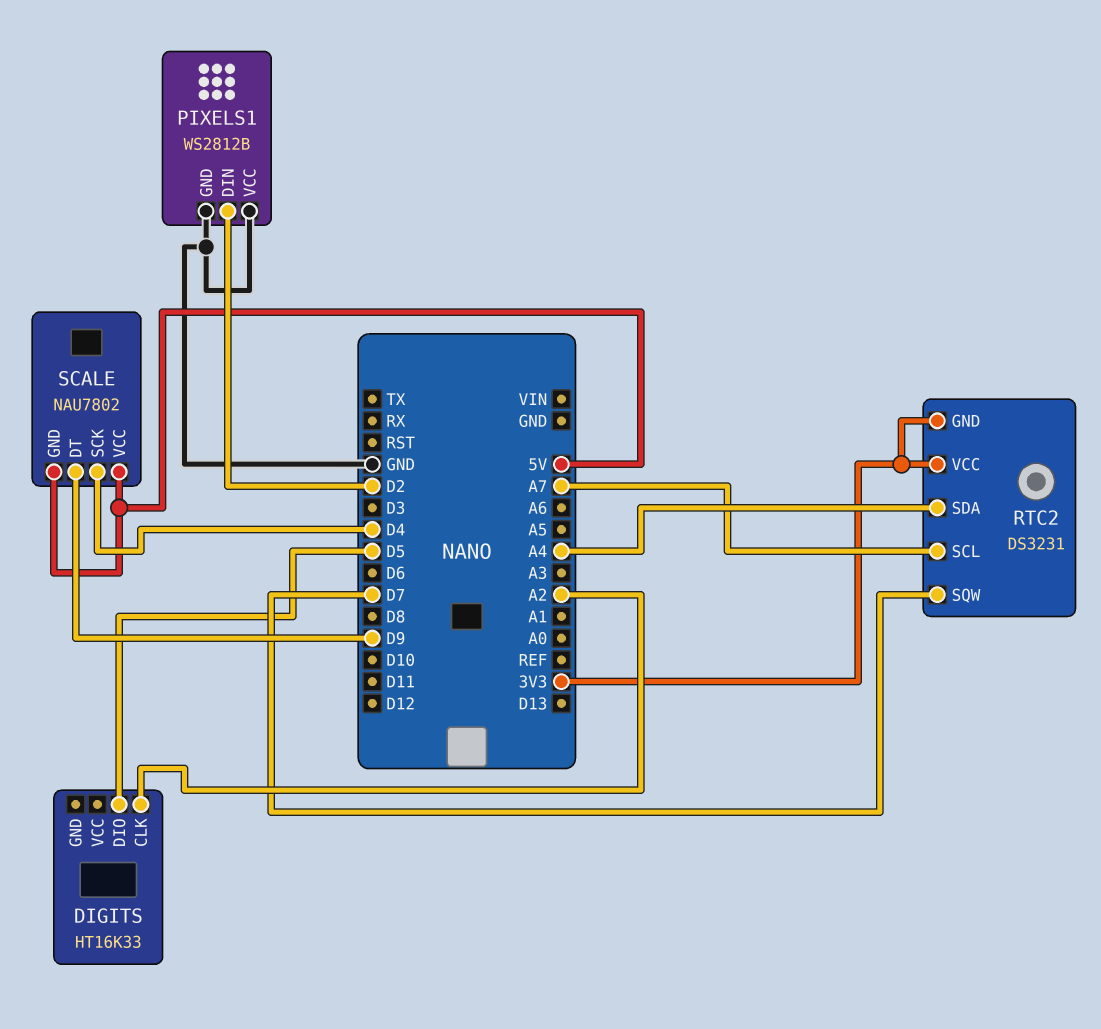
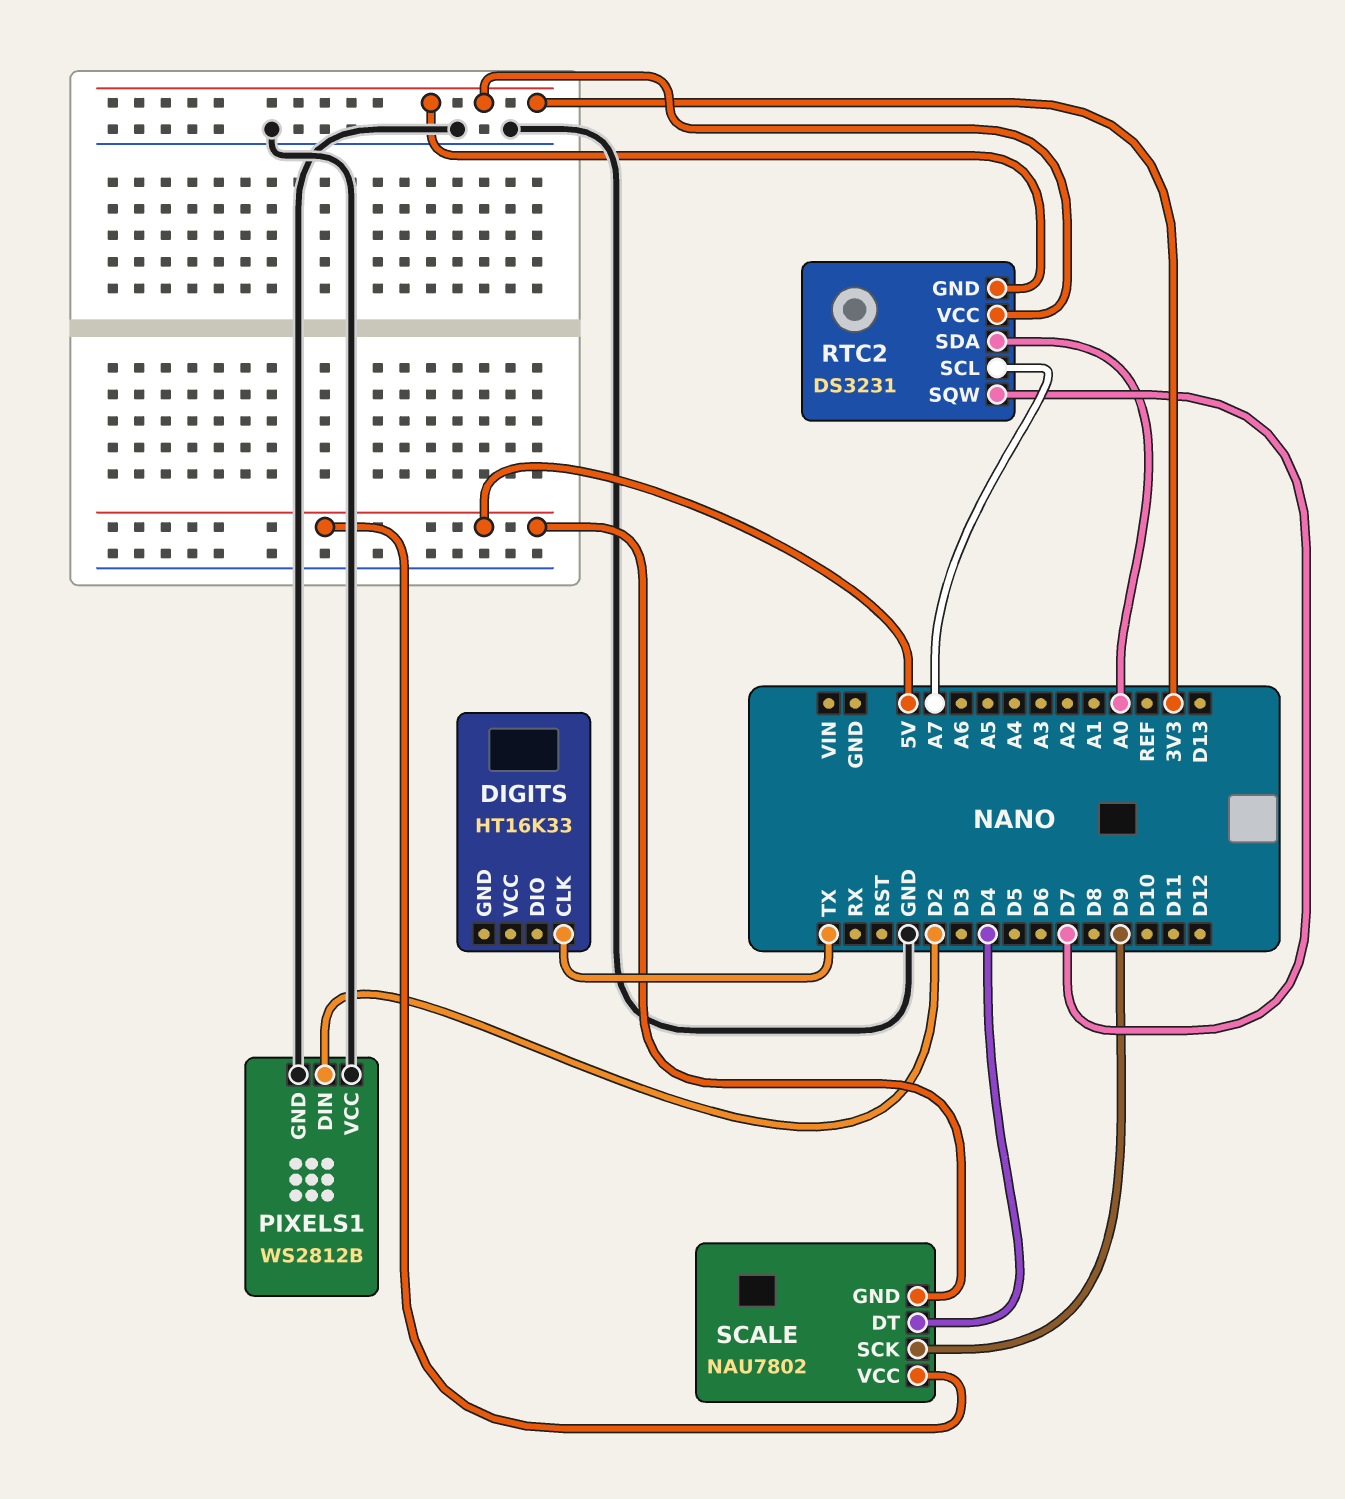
DIGITS pin CLK: A2 -> TX
DIGITS pin DIO: D5 -> none
RTC2 pin SDA: A4 -> A0
SCALE pin DT: D9 -> D4
SCALE pin SCK: D4 -> D9

